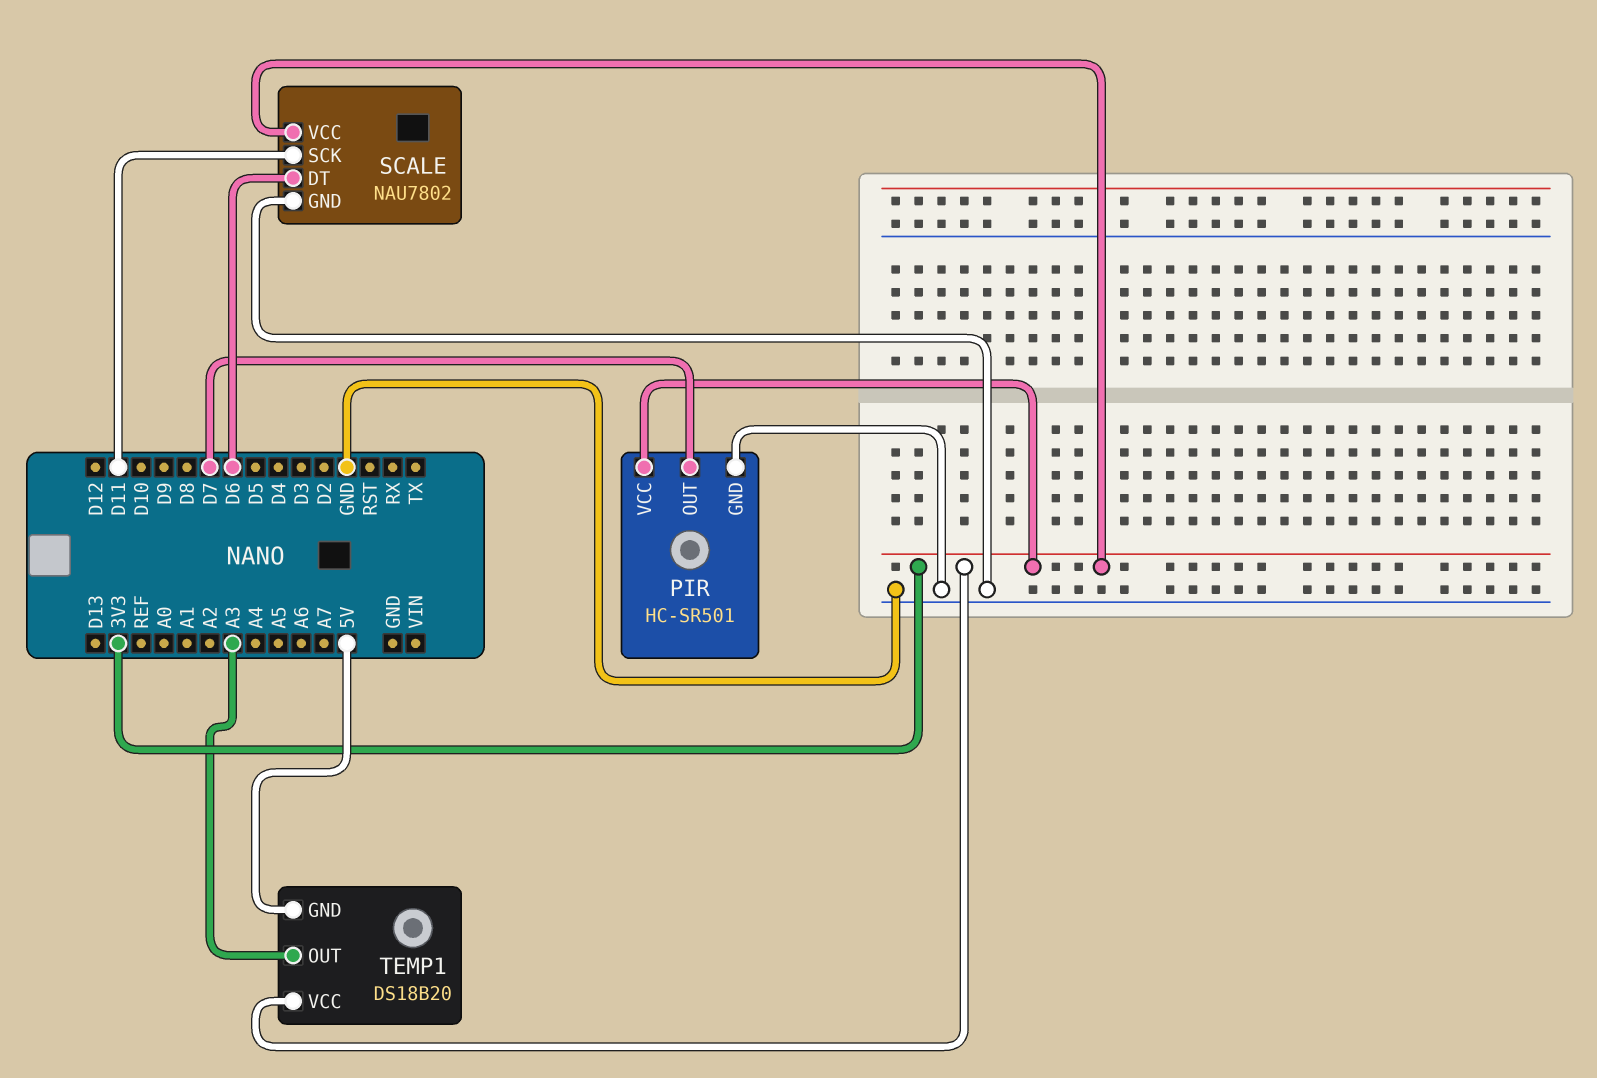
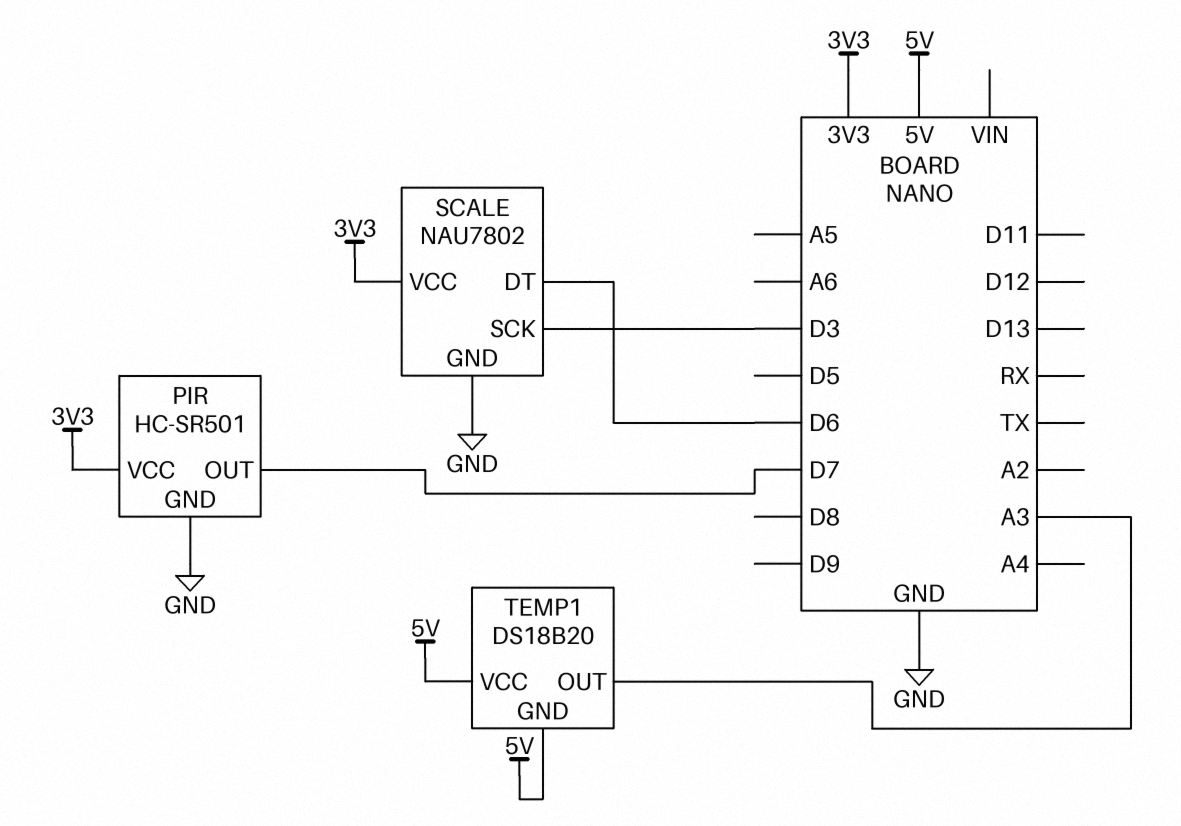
SCALE pin SCK: D11 -> D3
TEMP1 pin VCC: 3V3 -> 5V

